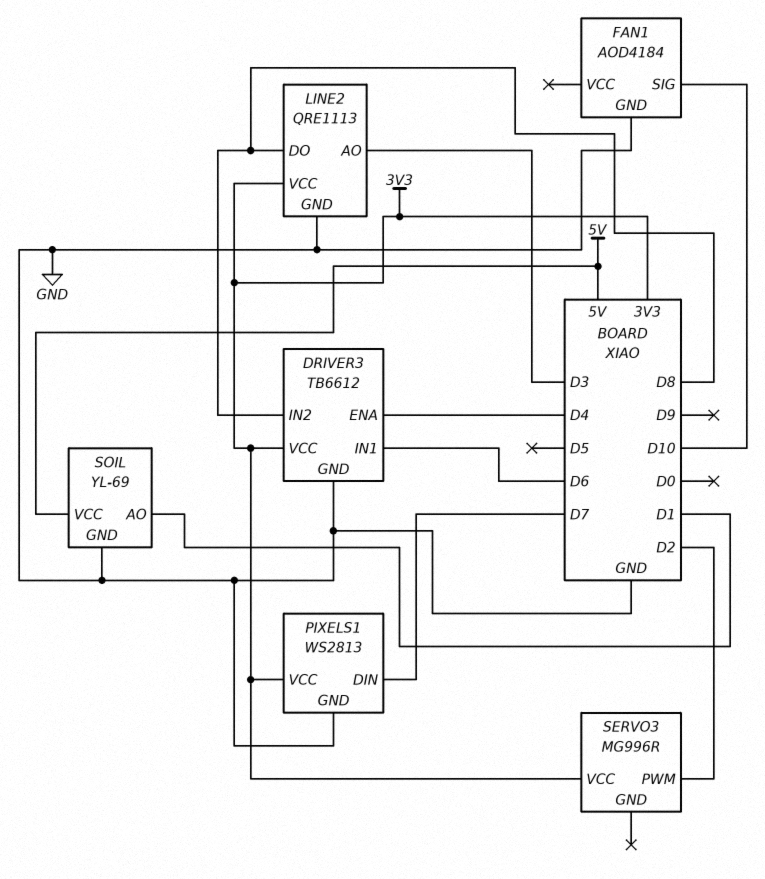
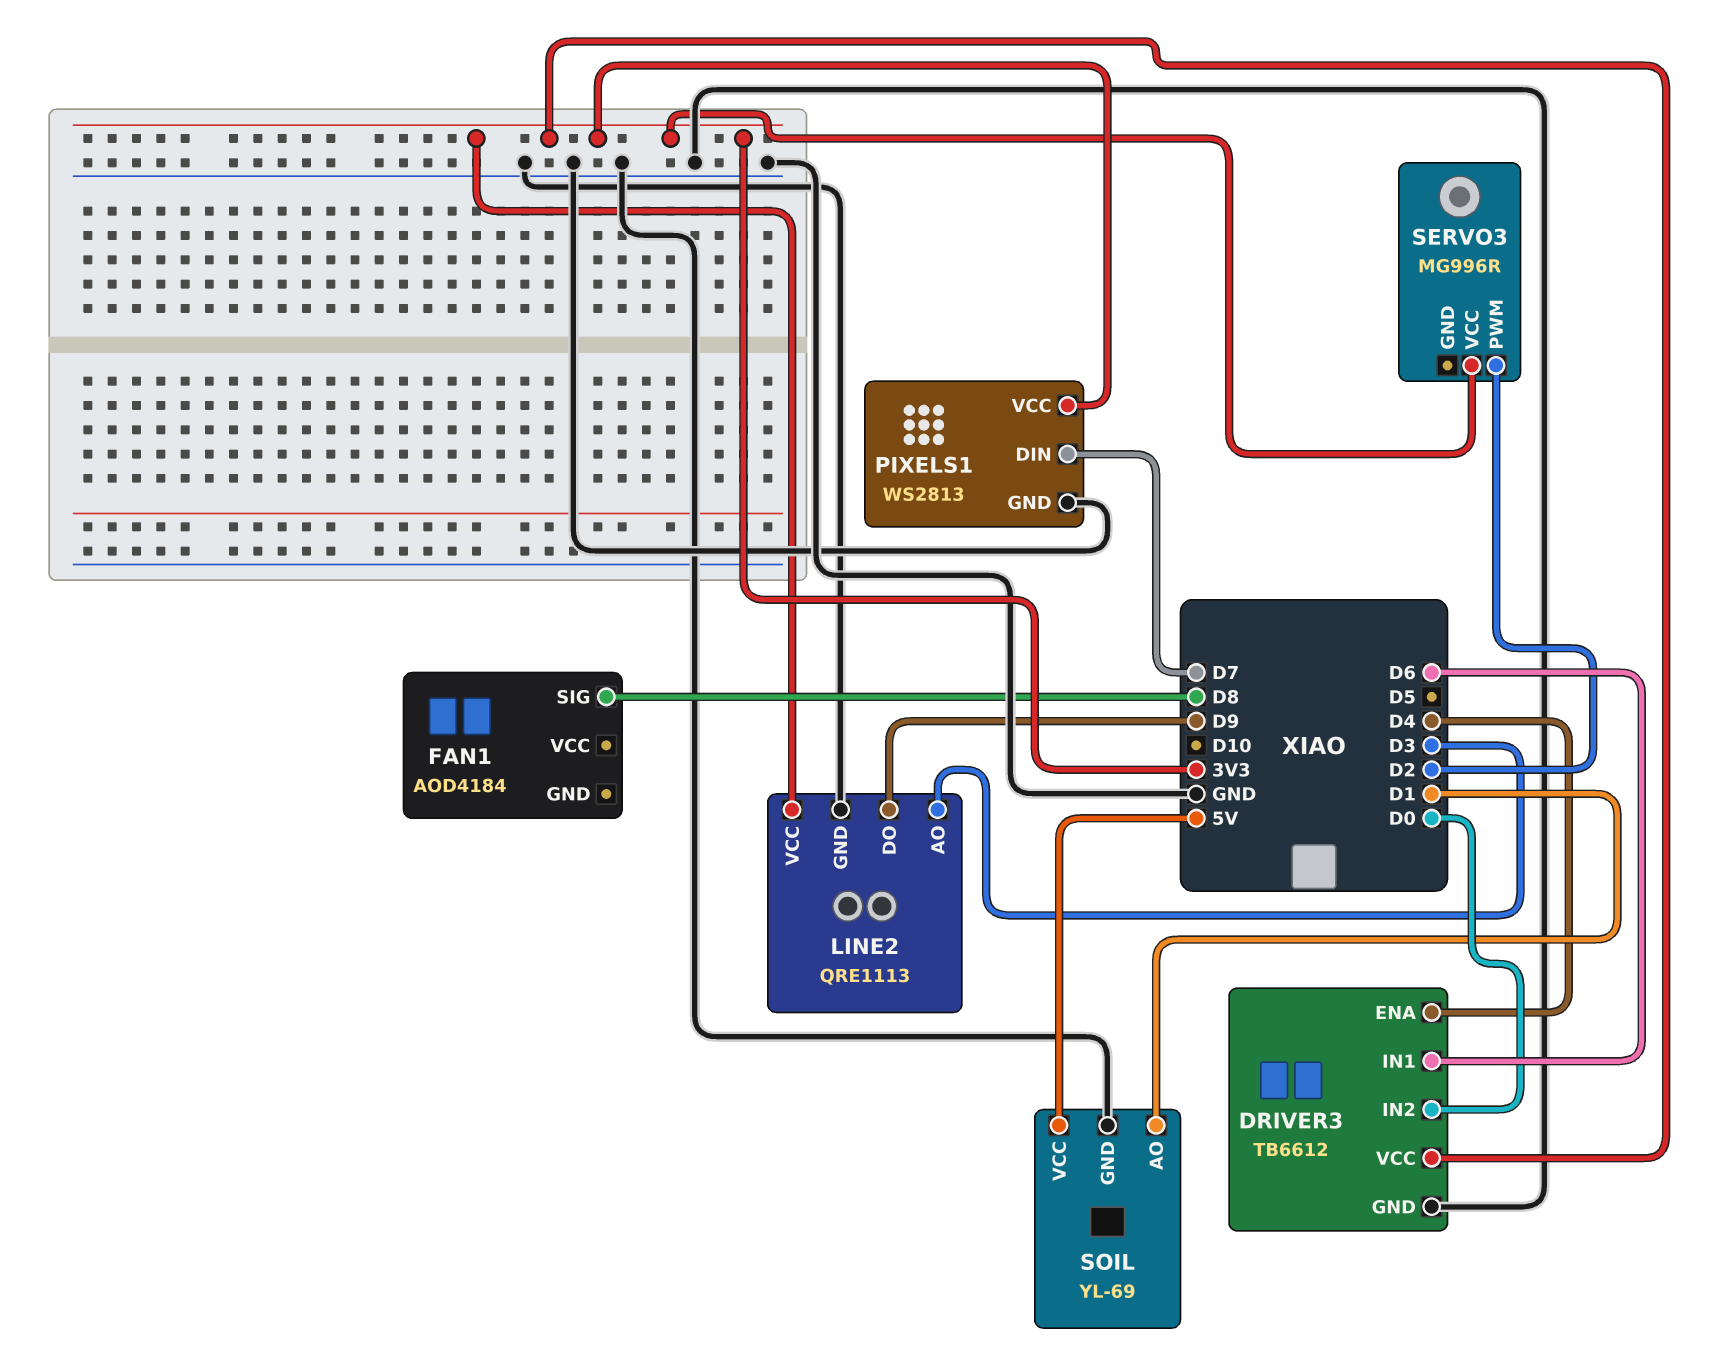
DRIVER3 pin IN2: D8 -> D0
FAN1 pin GND: GND -> none
FAN1 pin SIG: D10 -> D8
LINE2 pin DO: D8 -> D9

